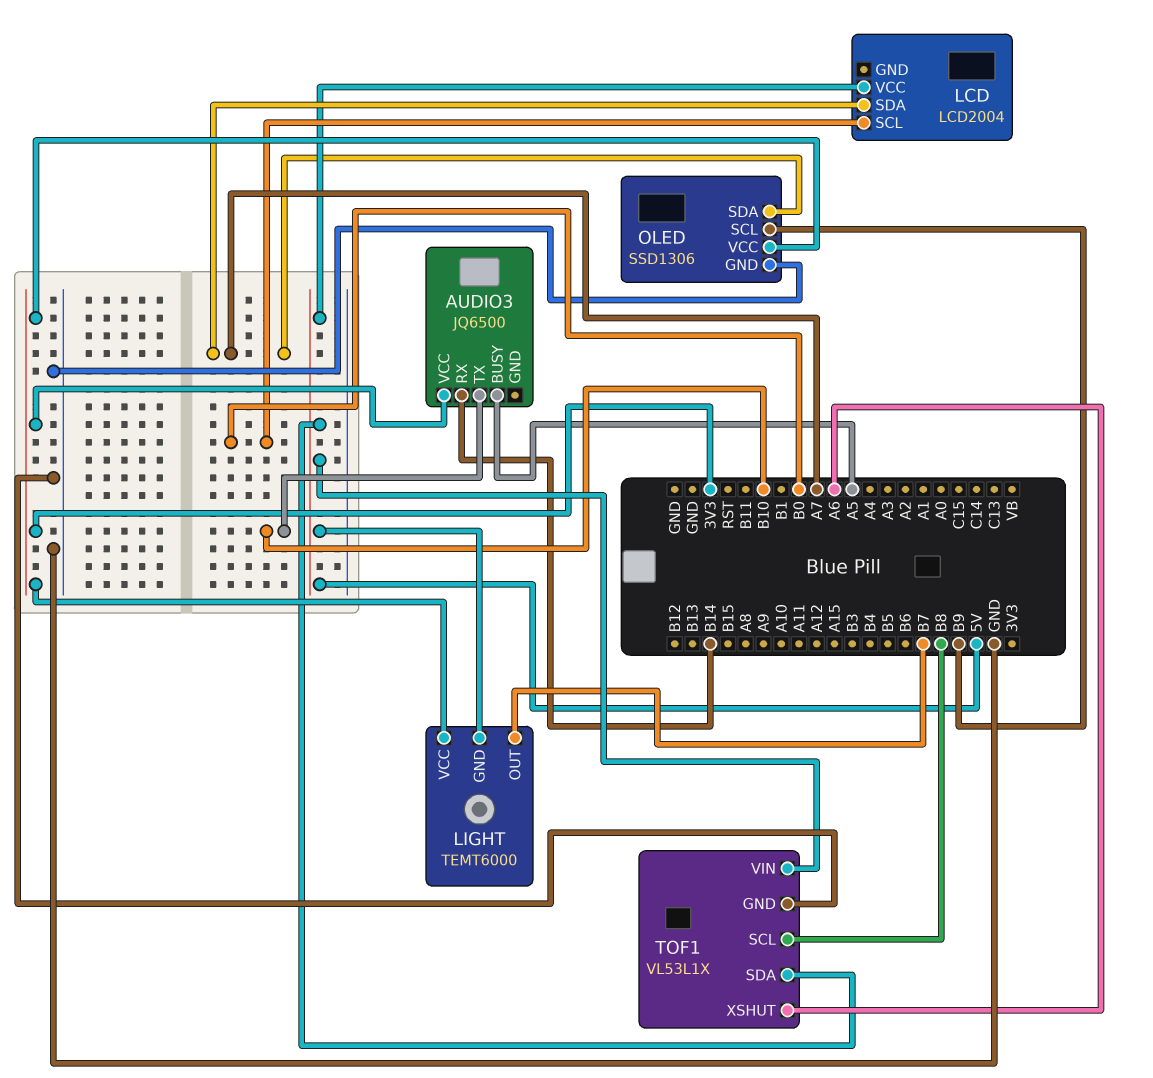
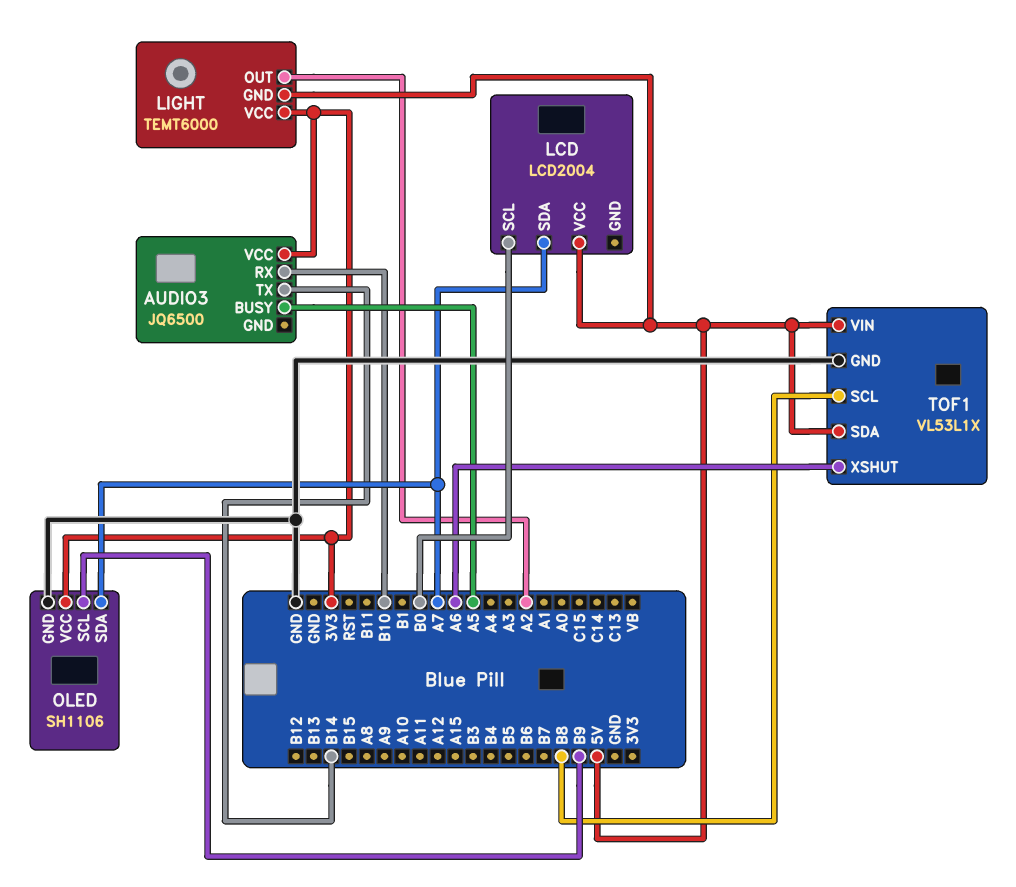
AUDIO3 pin RX: B14 -> B10
AUDIO3 pin TX: B10 -> B14
LIGHT pin OUT: B7 -> A2
OLED: SSD1306 -> SH1106

